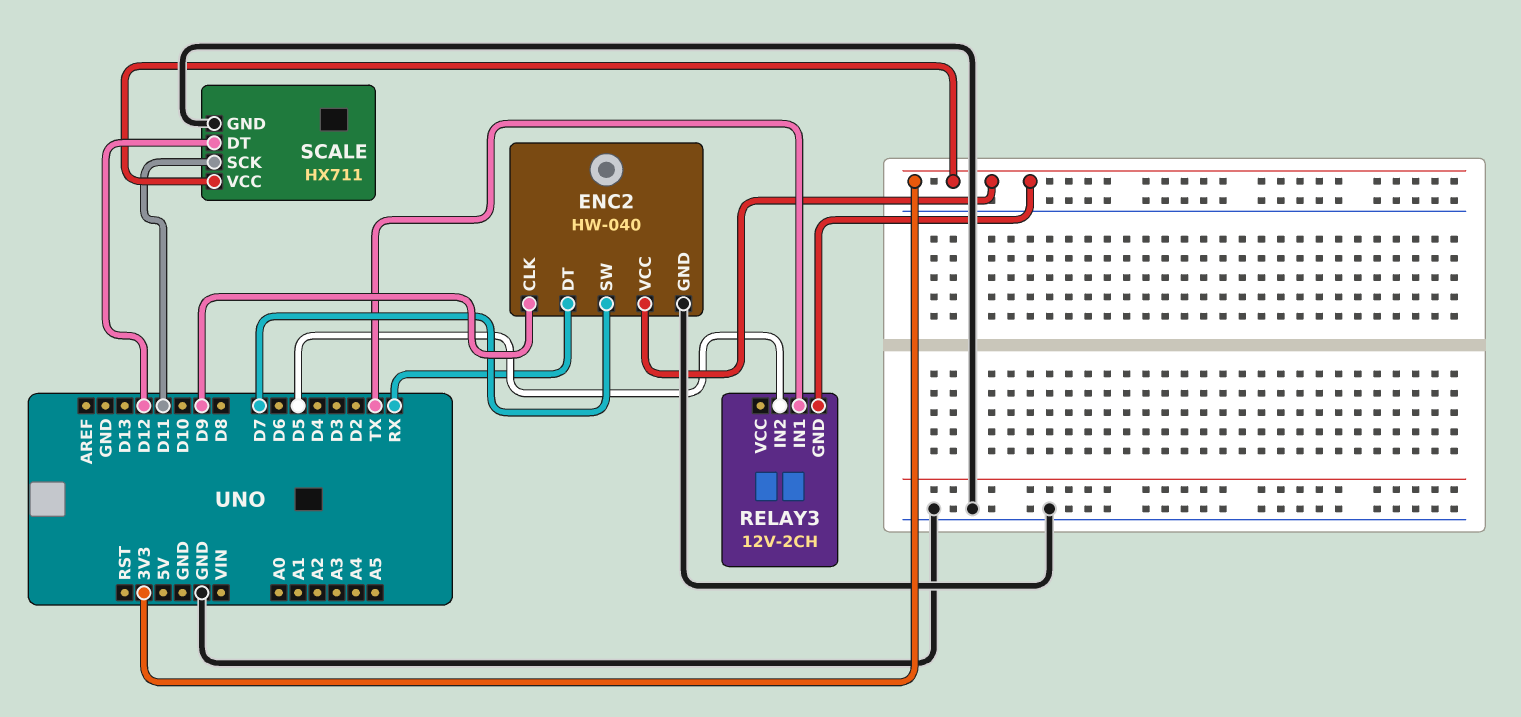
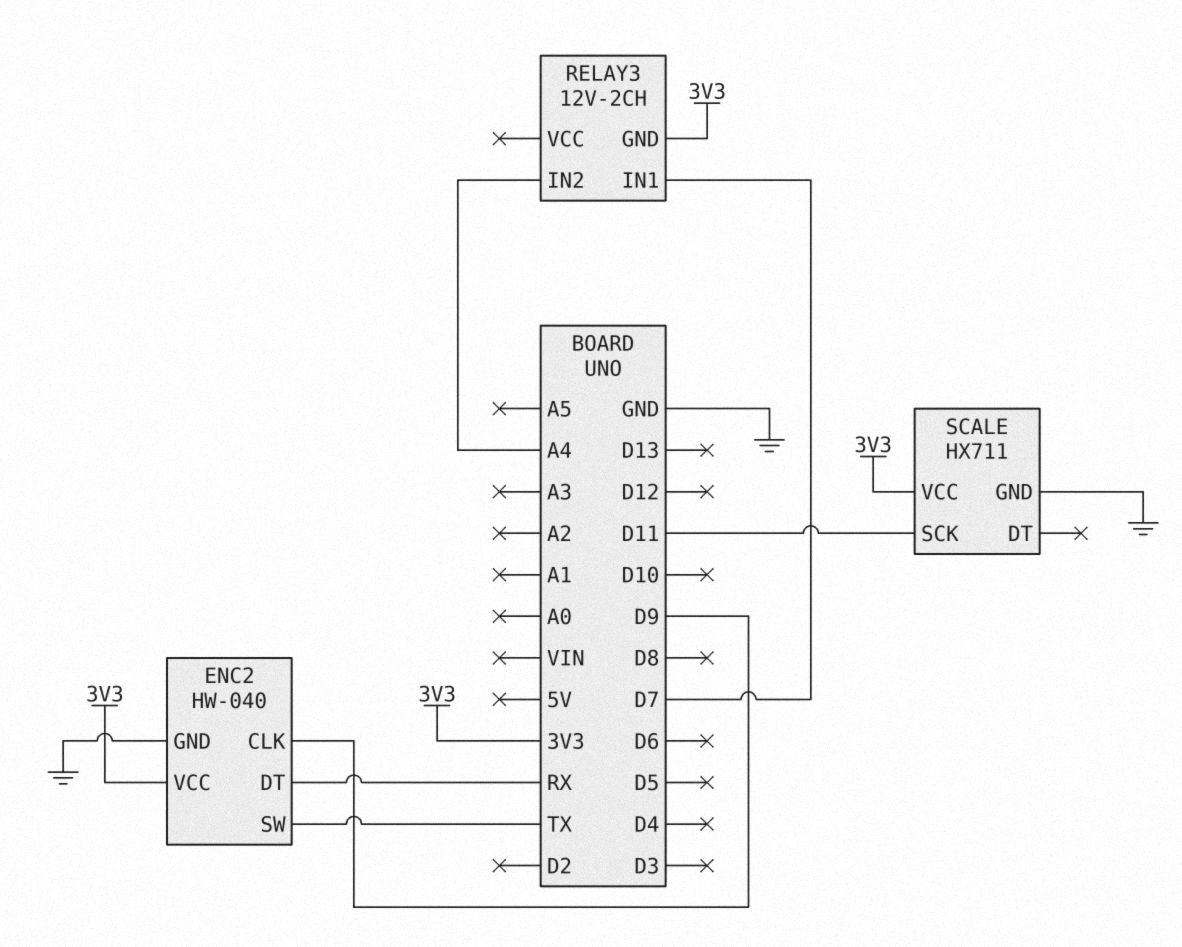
ENC2 pin SW: D7 -> TX
RELAY3 pin IN1: TX -> D7
RELAY3 pin IN2: D5 -> A4
SCALE pin DT: D12 -> none

